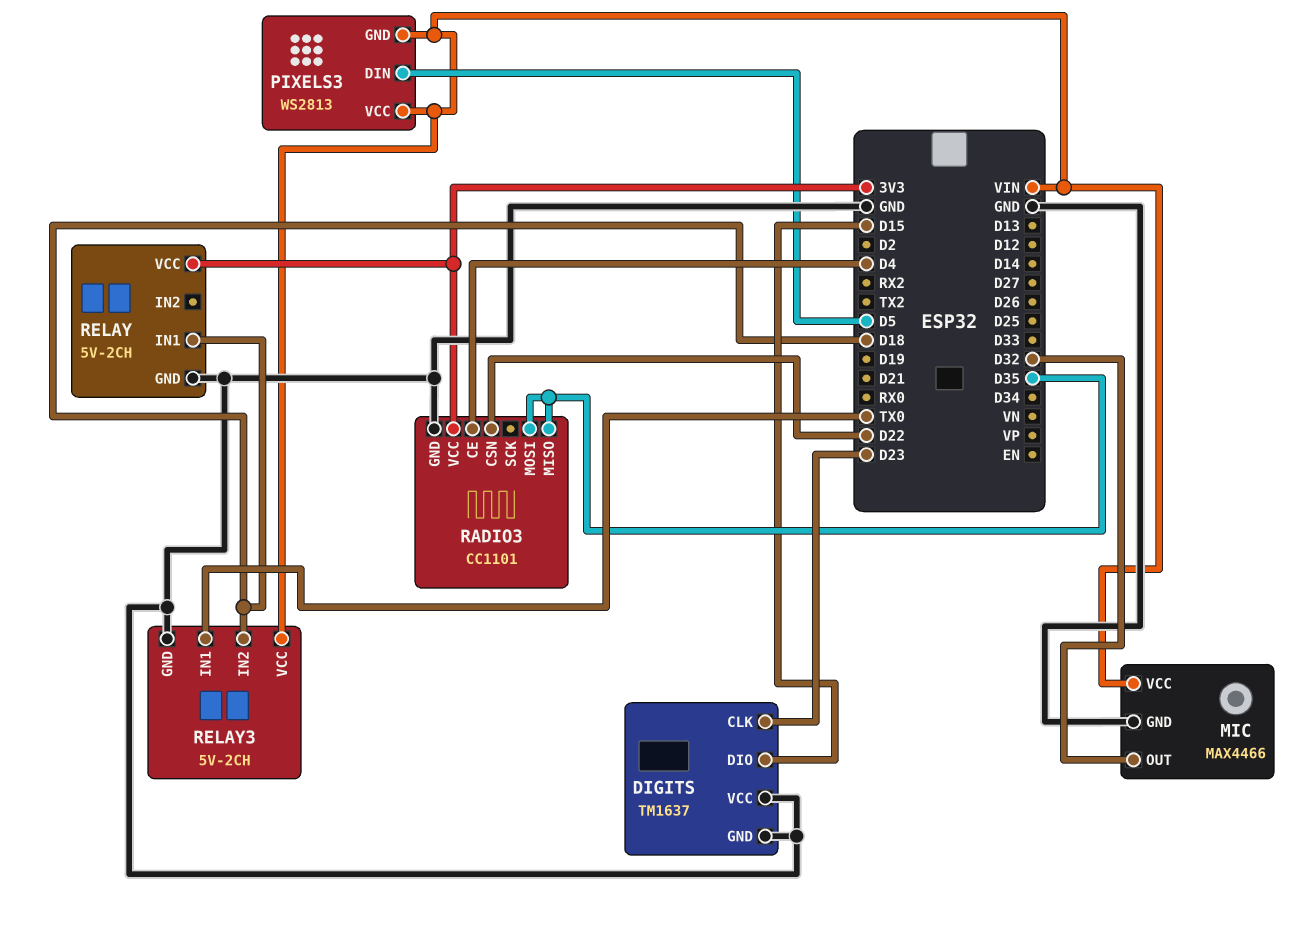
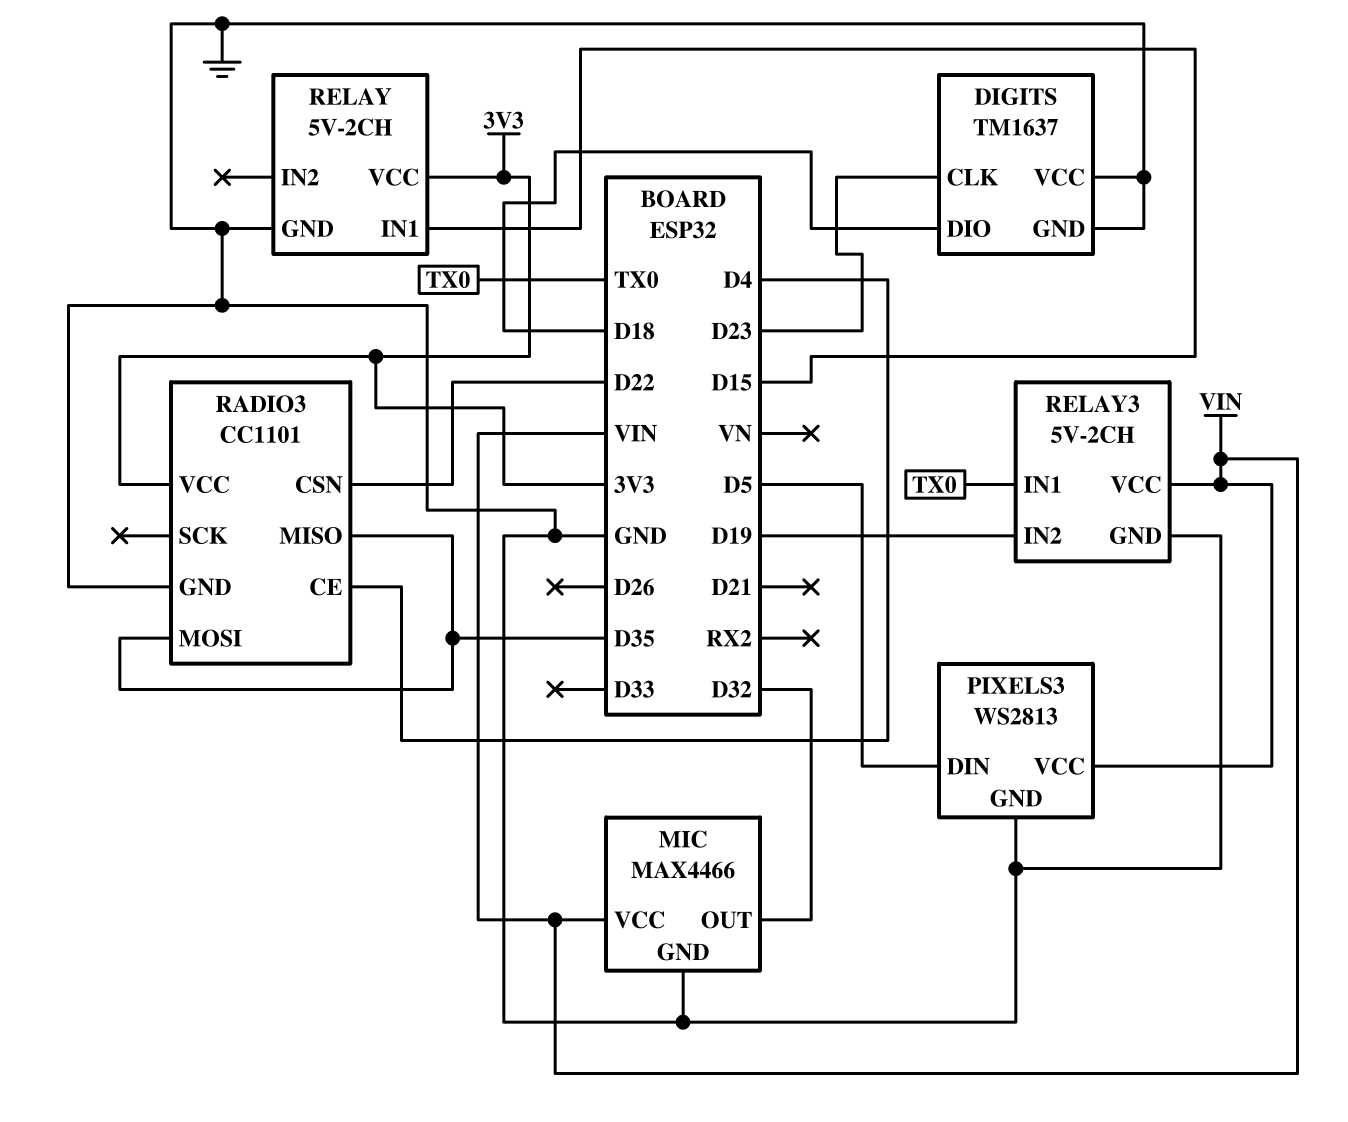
DIGITS pin DIO: D15 -> D18
PIXELS3 pin GND: VIN -> GND
RELAY pin IN1: D18 -> D15
RELAY3 pin IN2: D18 -> D19

